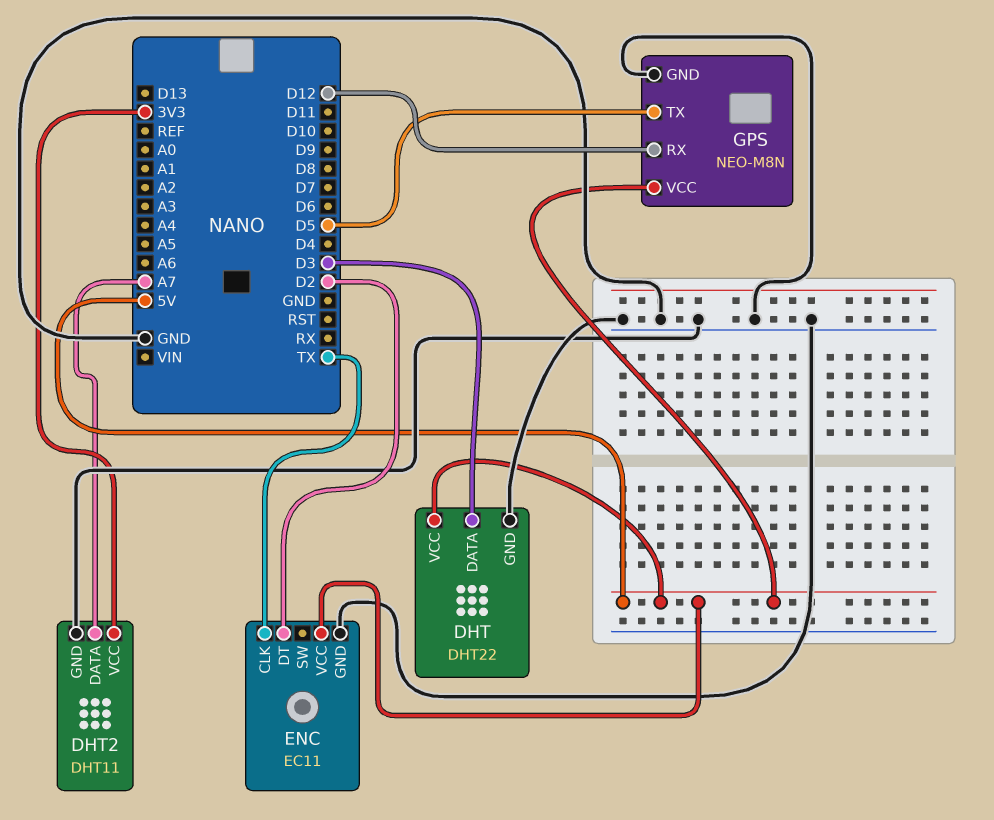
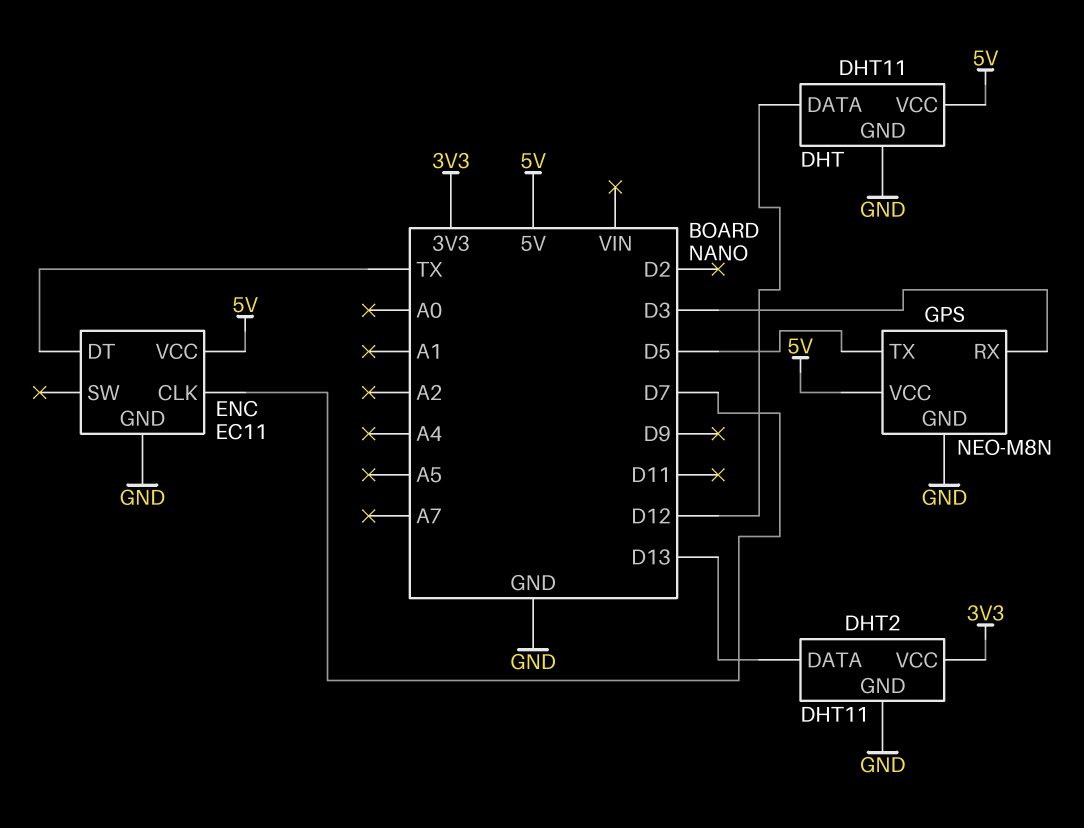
DHT: DHT22 -> DHT11
DHT pin DATA: D3 -> D12
DHT2 pin DATA: A7 -> D13
ENC pin CLK: TX -> D7
ENC pin DT: D2 -> TX
GPS pin RX: D12 -> D3

